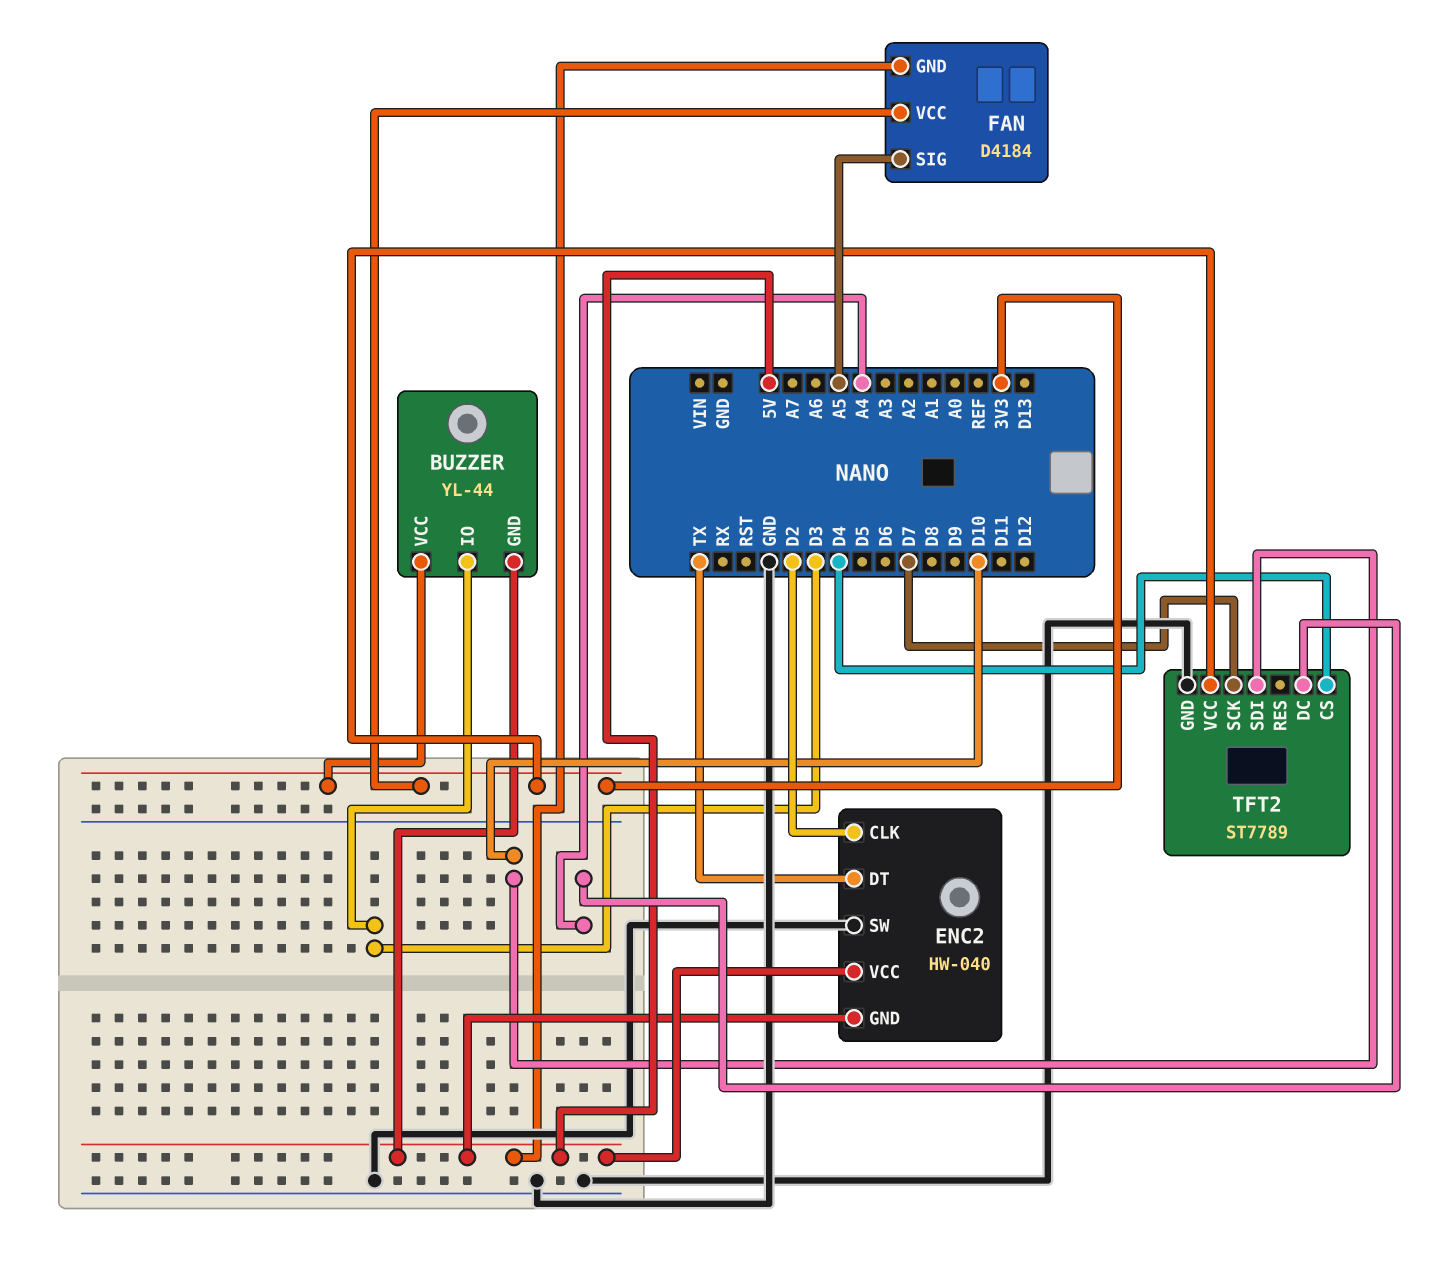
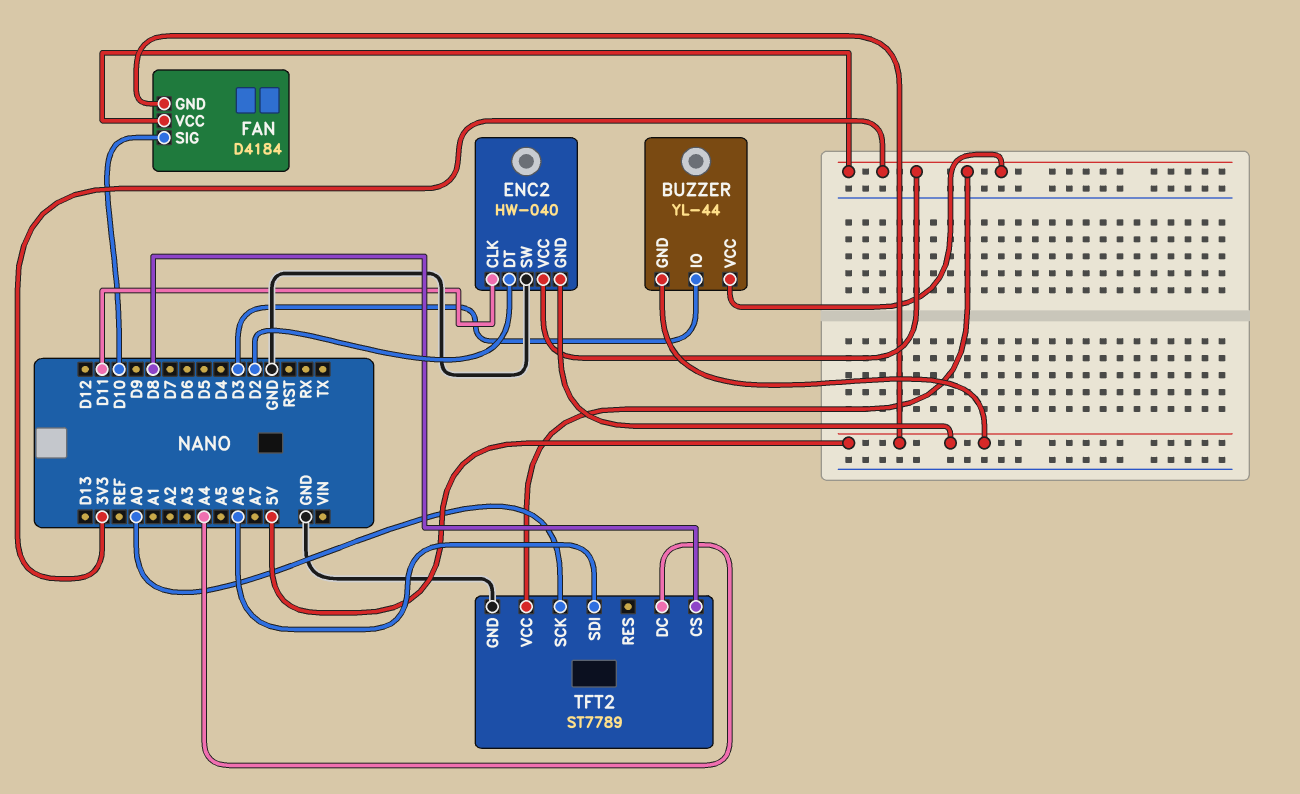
ENC2 pin CLK: D2 -> D11
ENC2 pin DT: TX -> D2
ENC2 pin VCC: 5V -> 3V3
FAN pin SIG: A5 -> D10
TFT2 pin CS: D4 -> D8
TFT2 pin SCK: D7 -> A0
TFT2 pin SDI: D10 -> A6

